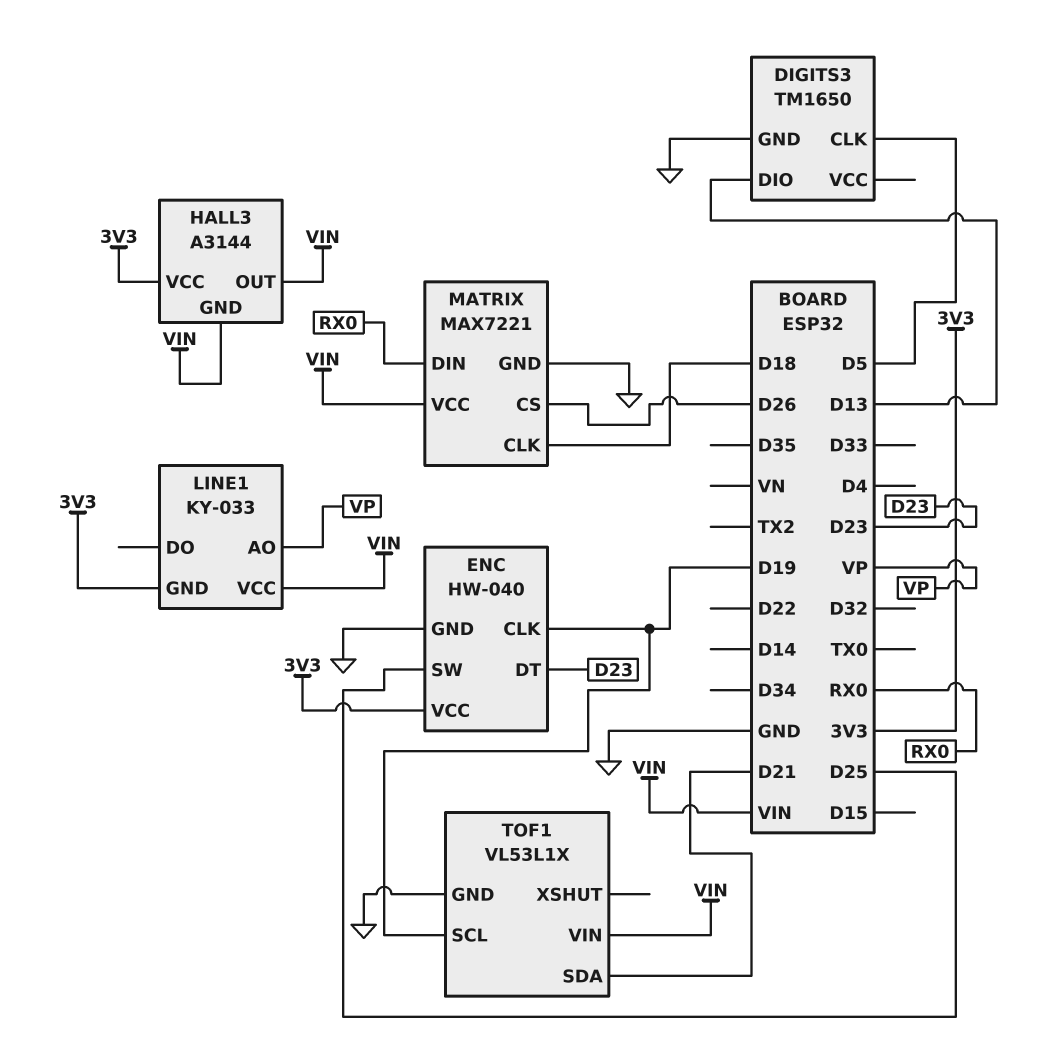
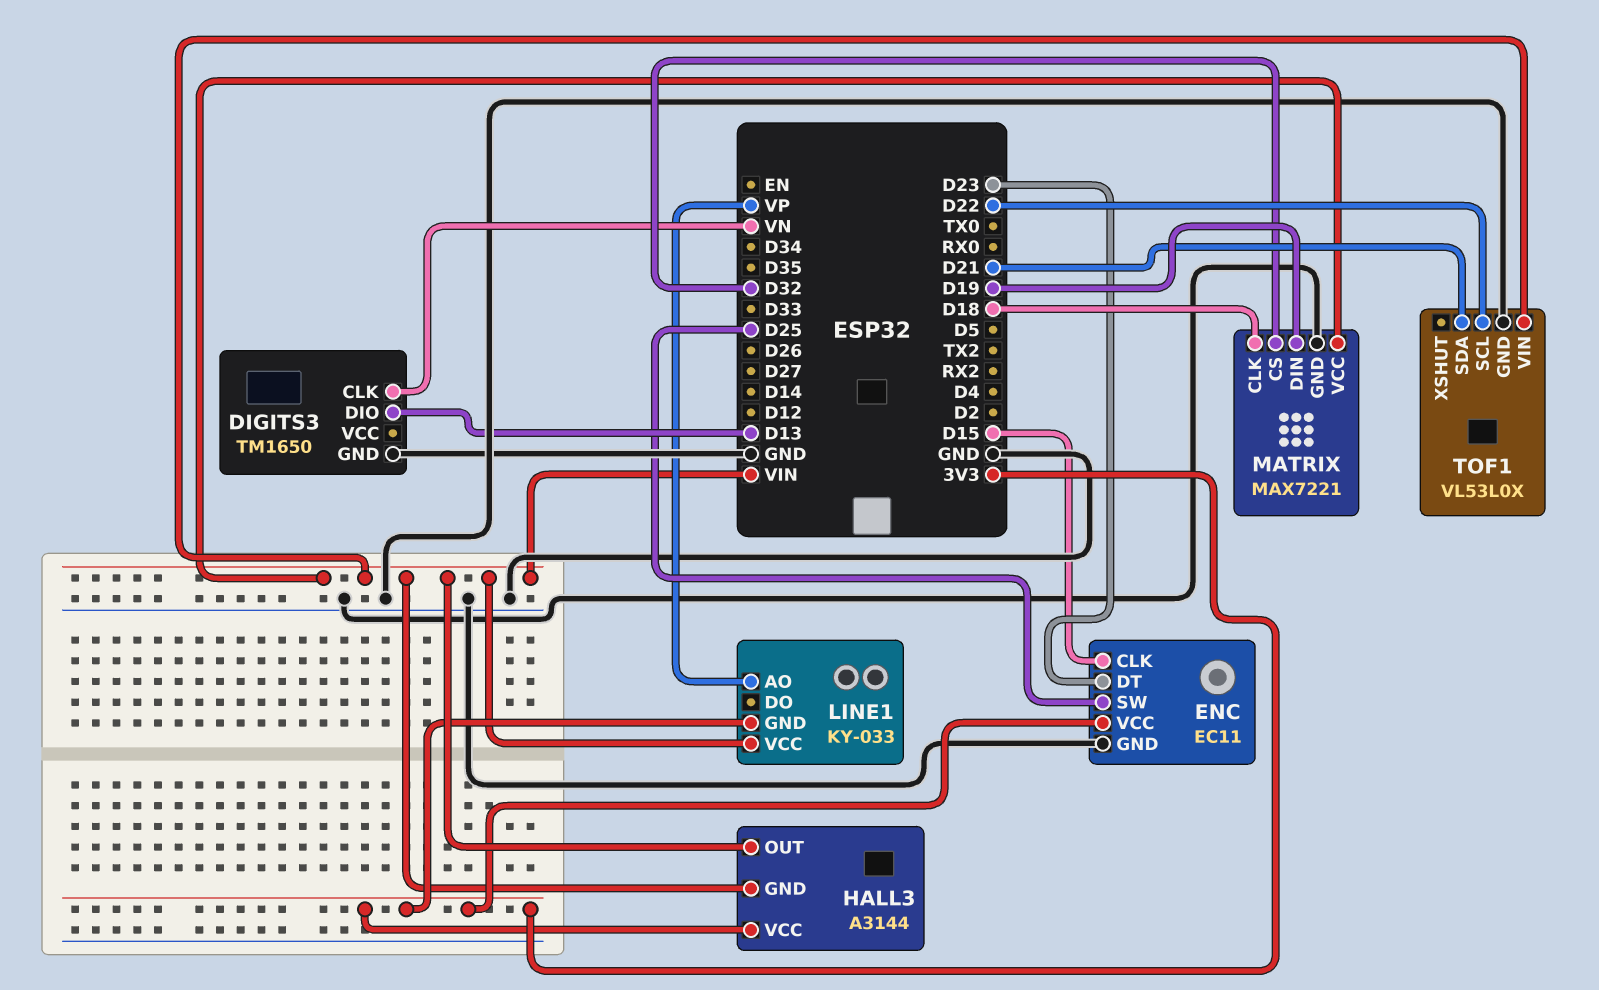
DIGITS3 pin CLK: D5 -> VN
ENC: HW-040 -> EC11
ENC pin CLK: D19 -> D15
MATRIX pin CS: D26 -> D32
MATRIX pin DIN: RX0 -> D19
TOF1: VL53L1X -> VL53L0X
TOF1 pin SCL: D19 -> D22

